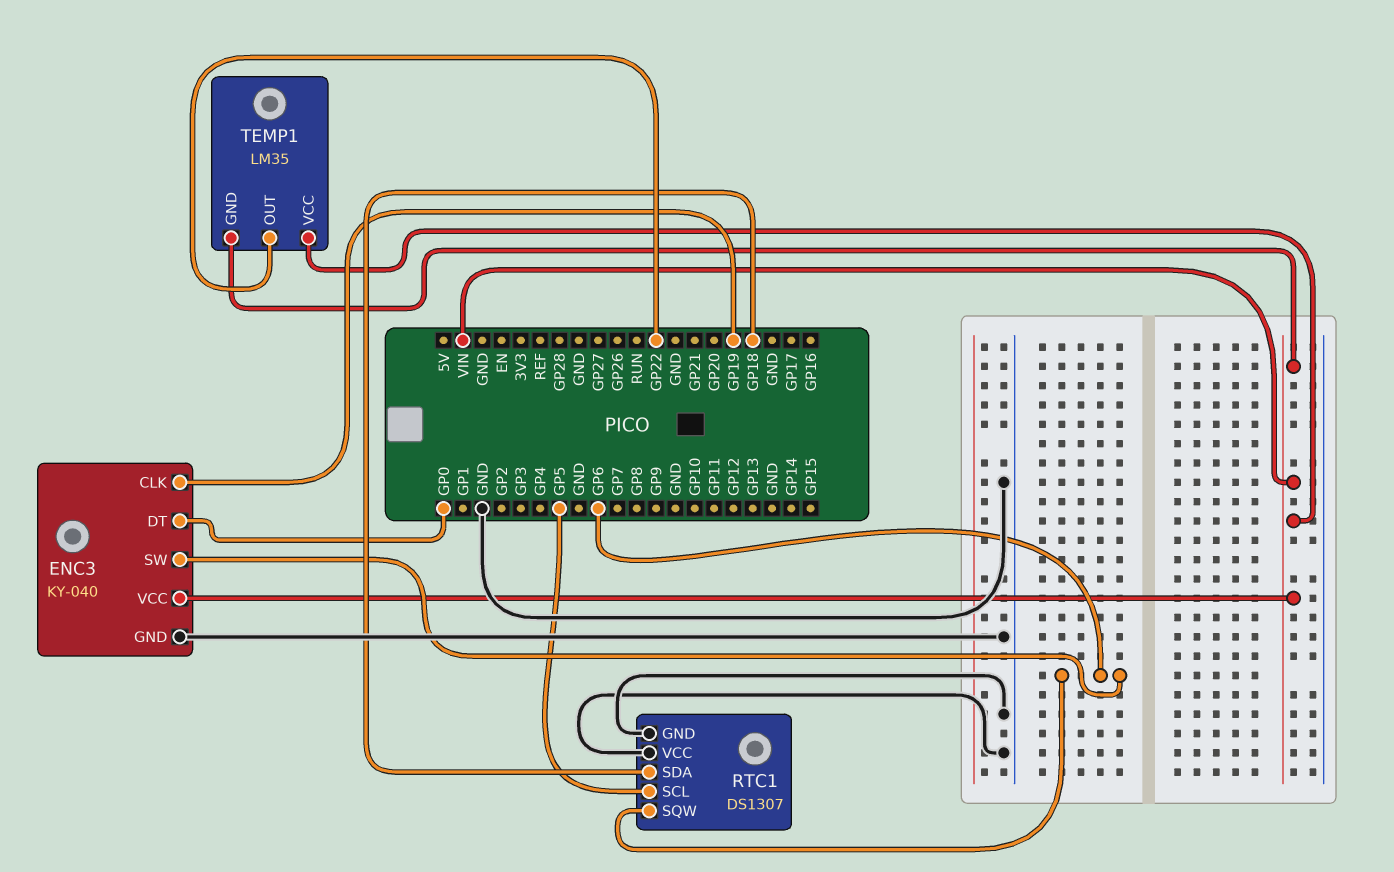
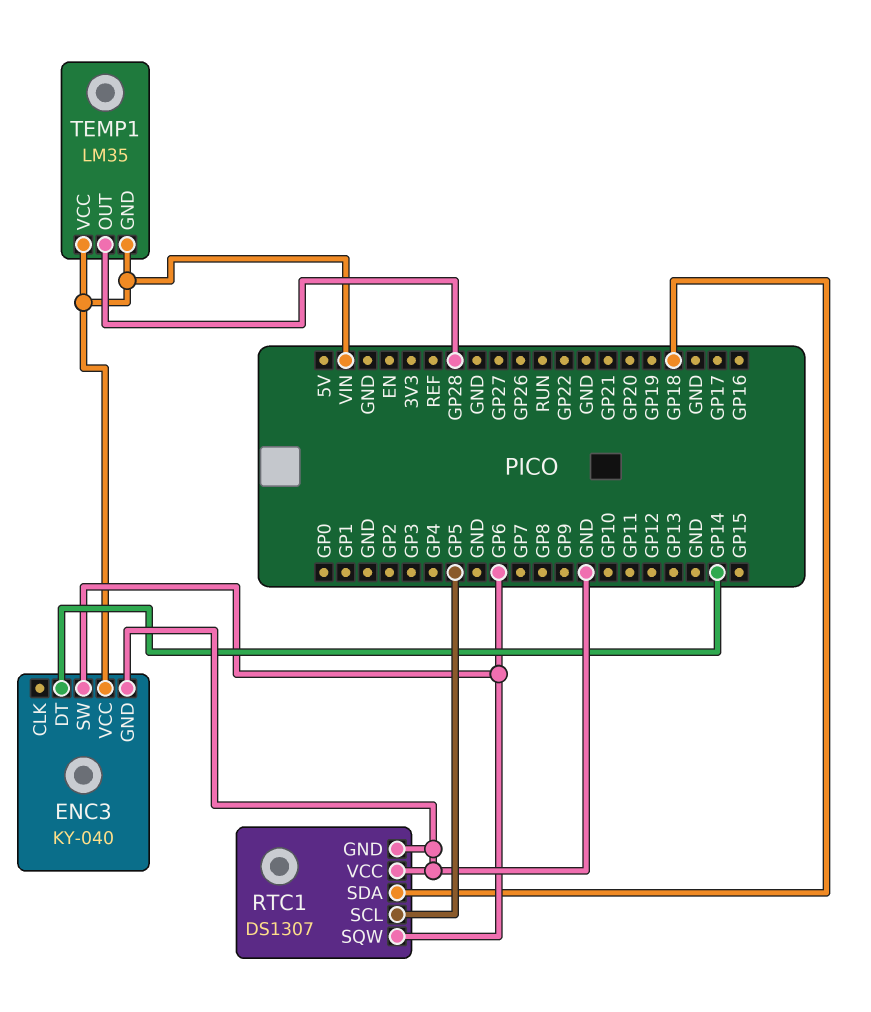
ENC3 pin CLK: GP19 -> none
ENC3 pin DT: GP0 -> GP14
TEMP1 pin OUT: GP22 -> GP28

